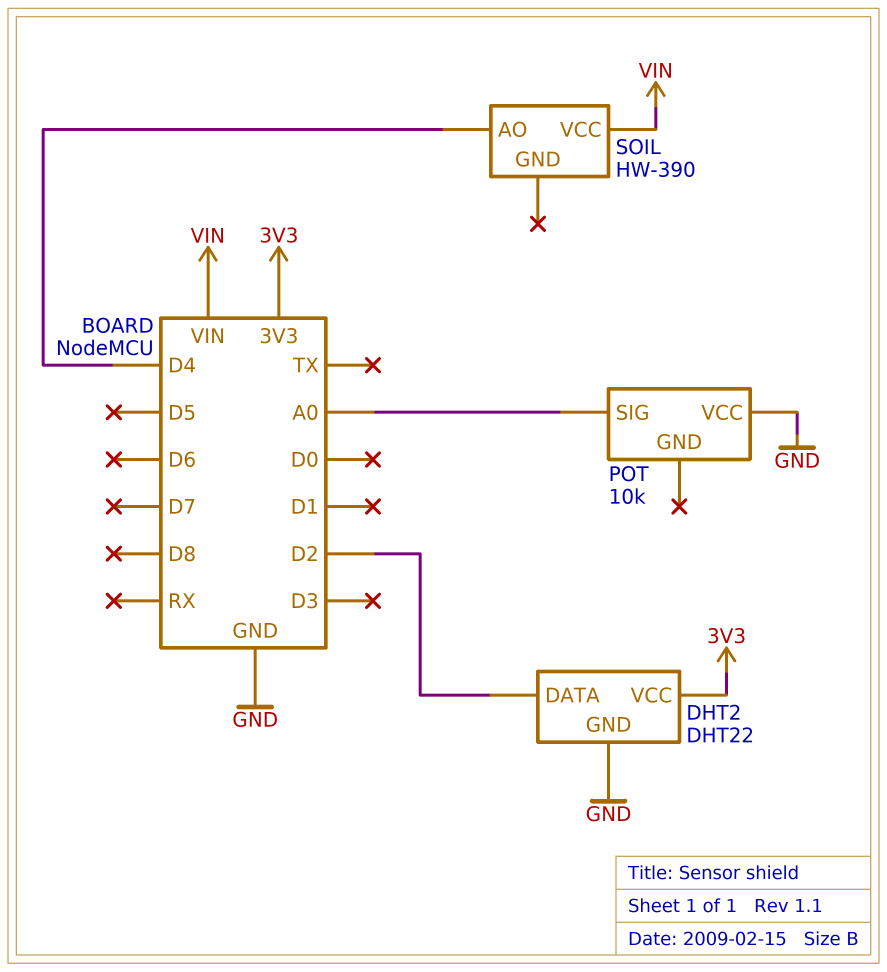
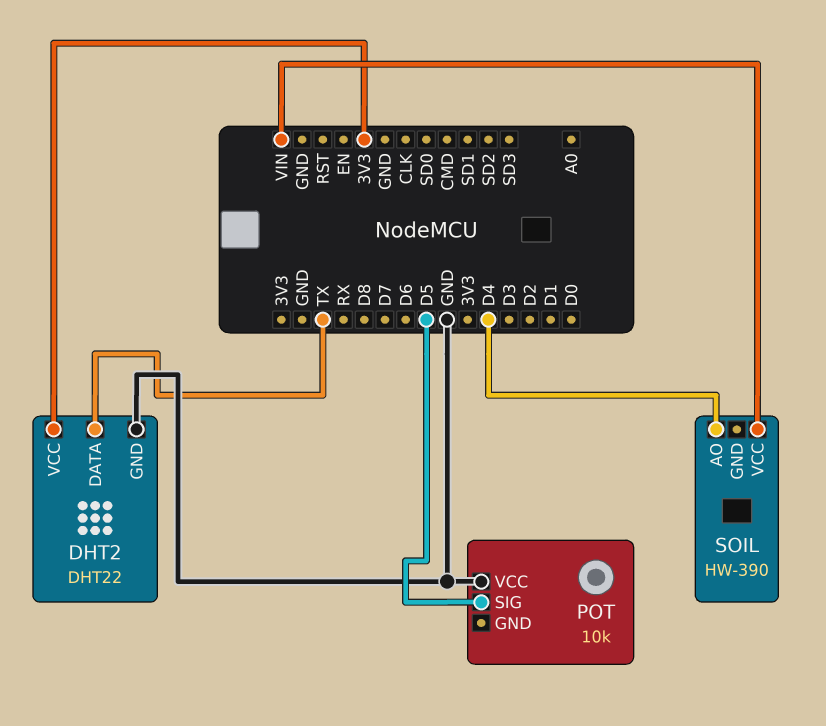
DHT2 pin DATA: D2 -> TX
POT pin SIG: A0 -> D5

